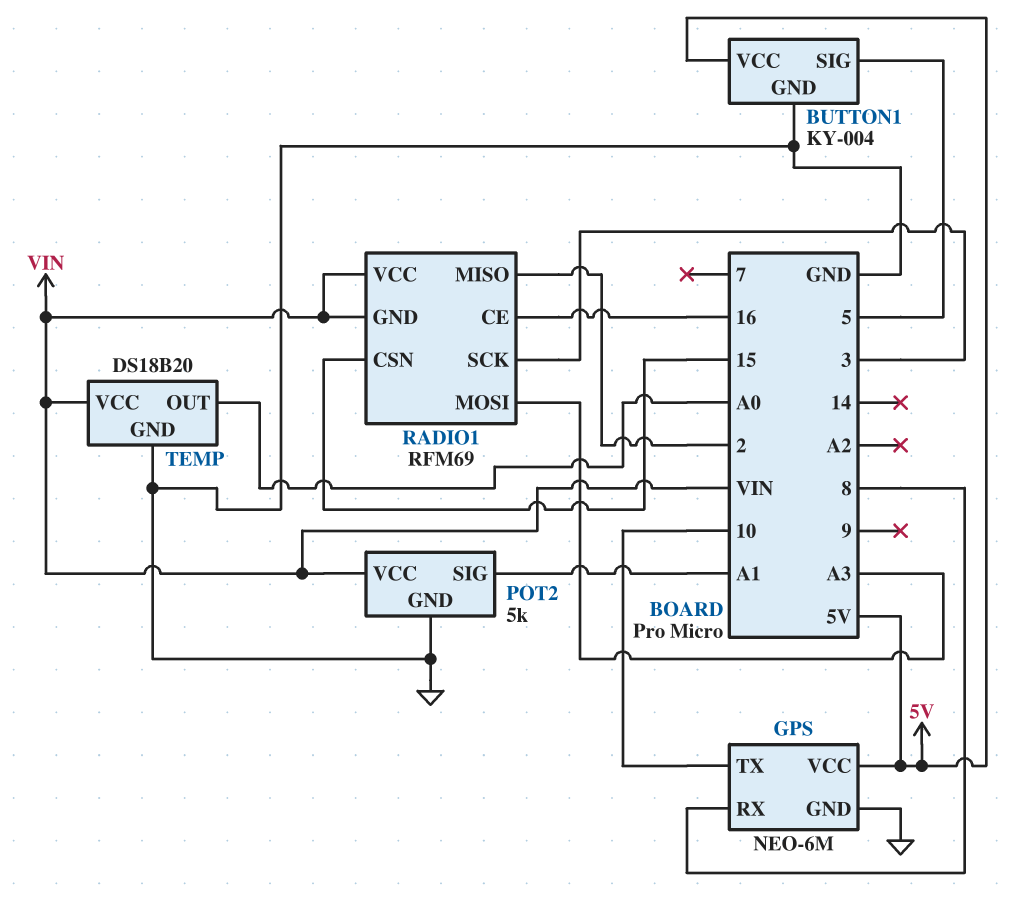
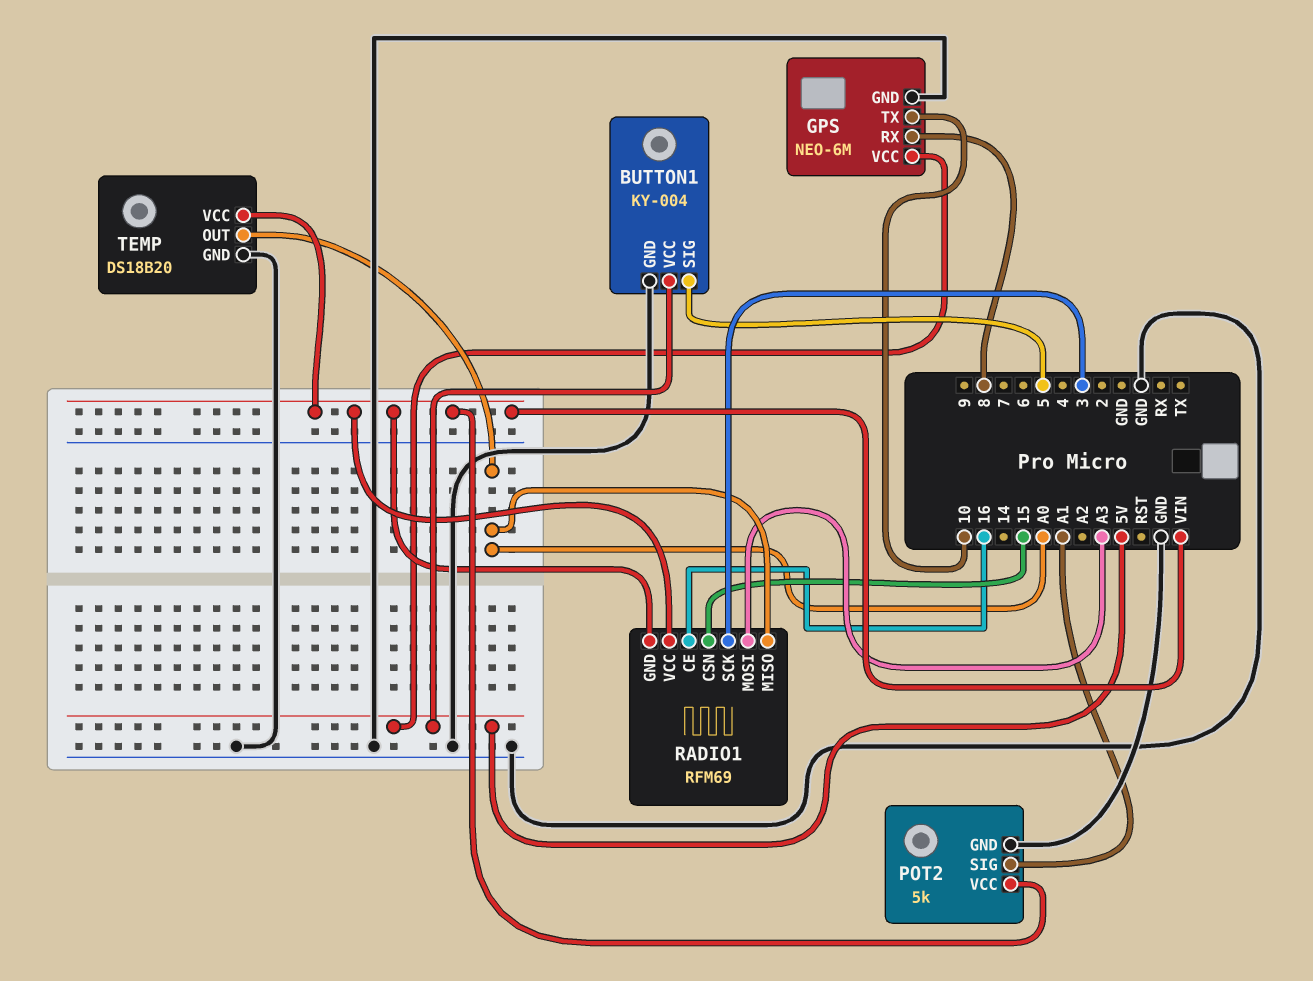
RADIO1 pin MISO: 2 -> A0

